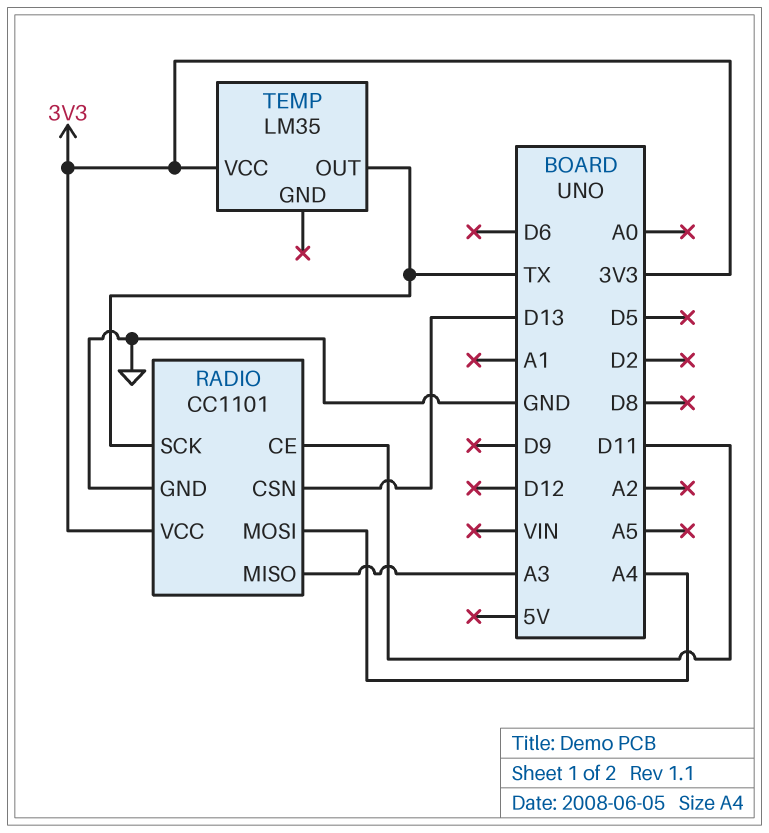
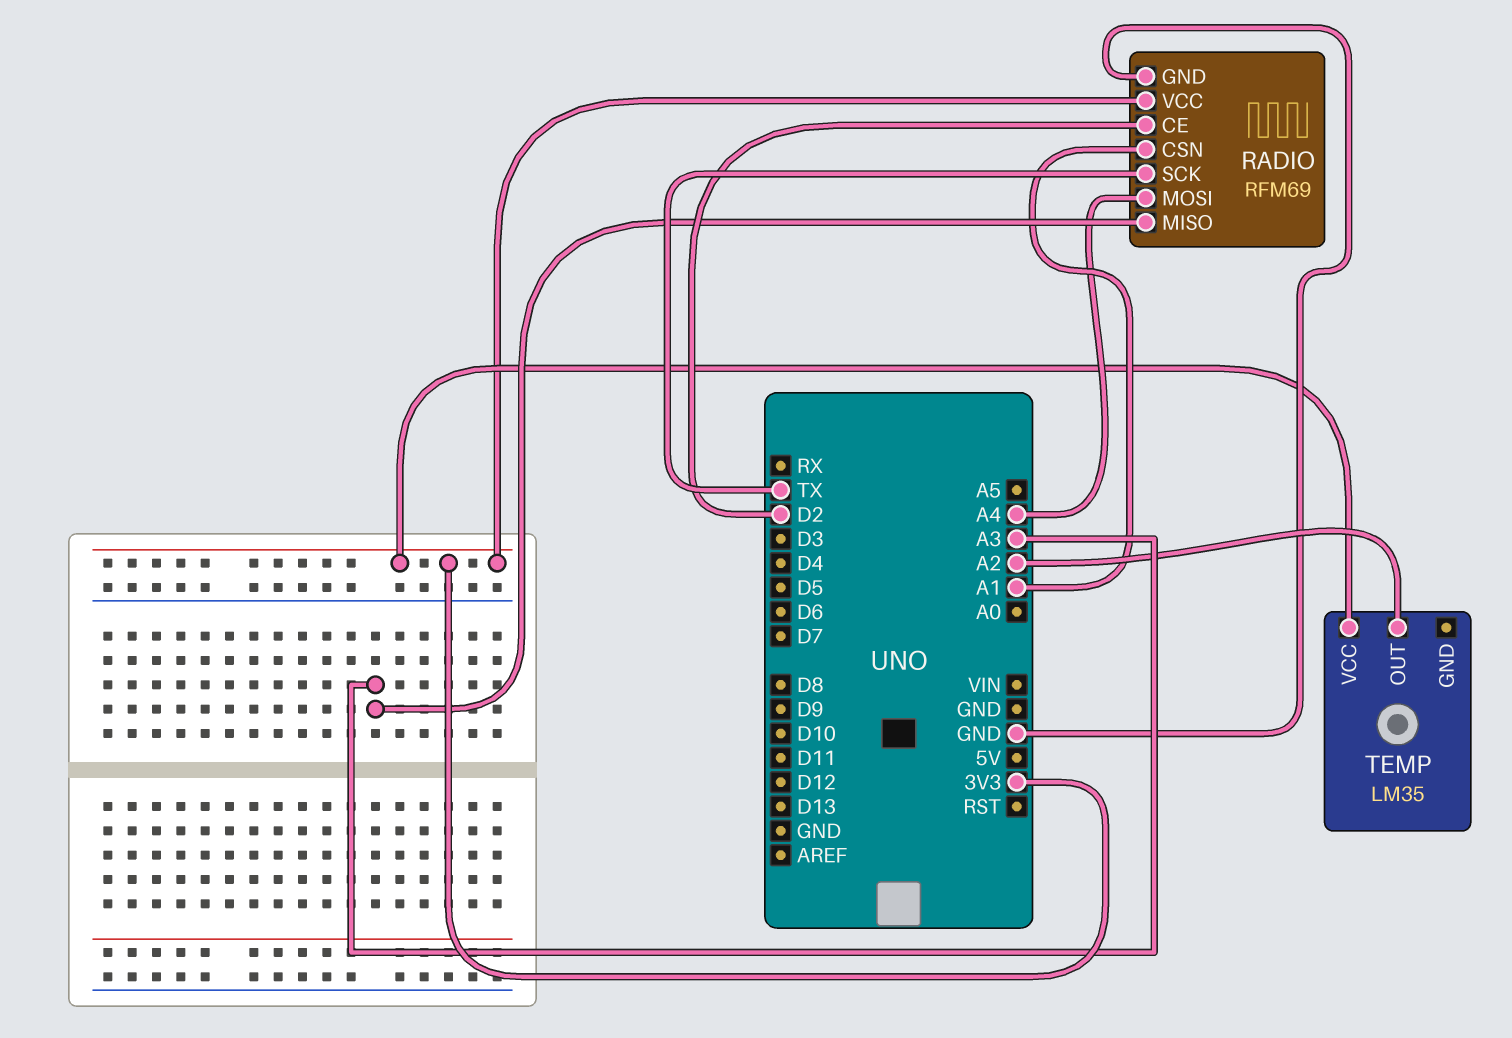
RADIO: CC1101 -> RFM69
RADIO pin CE: D11 -> D2
RADIO pin CSN: D13 -> A1
TEMP pin OUT: TX -> A2

